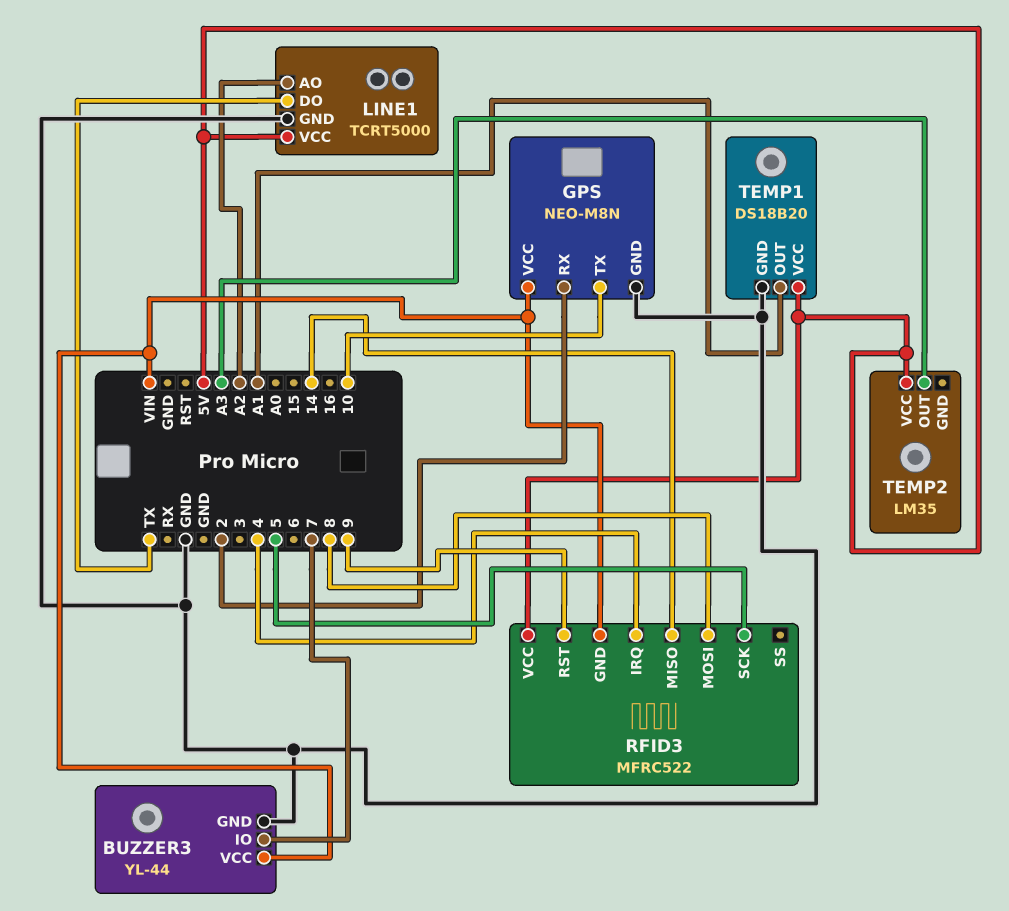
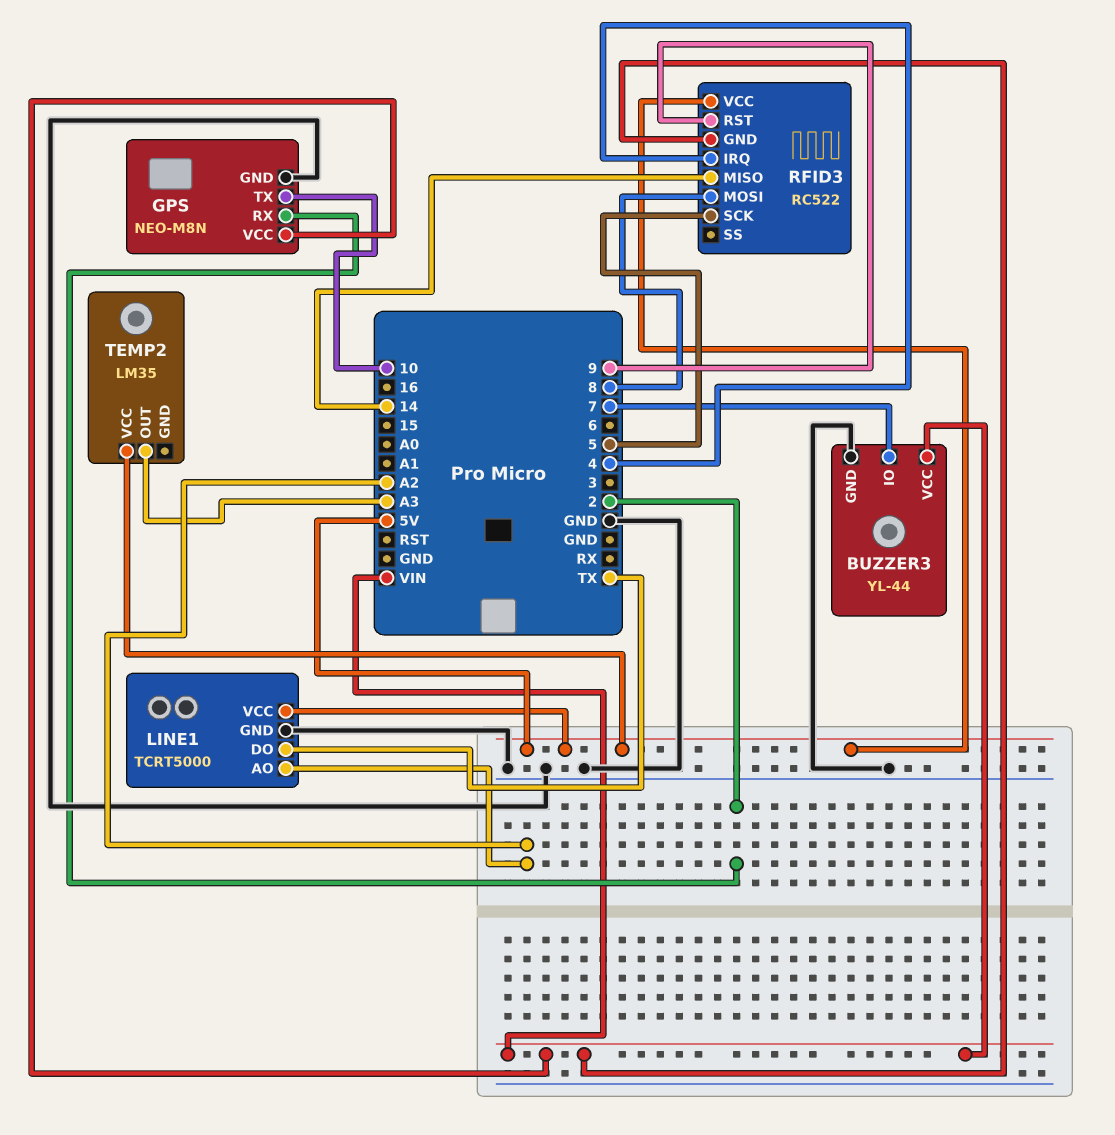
RFID3: MFRC522 -> RC522
TEMP1: DS18B20 -> none
TEMP1 pin GND: GND -> none
TEMP1 pin OUT: A1 -> none
TEMP1 pin VCC: 5V -> none

